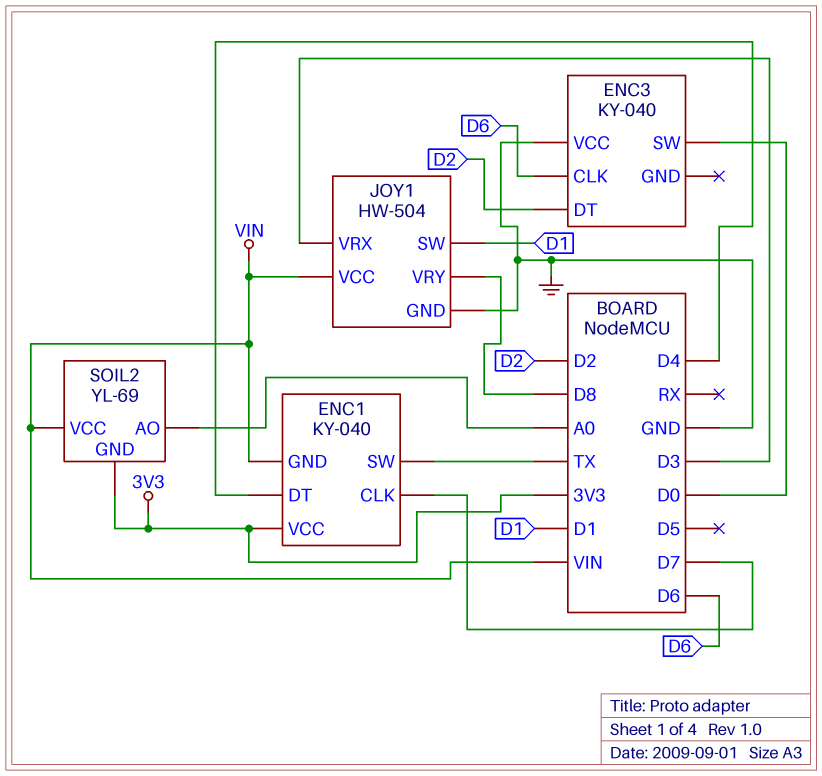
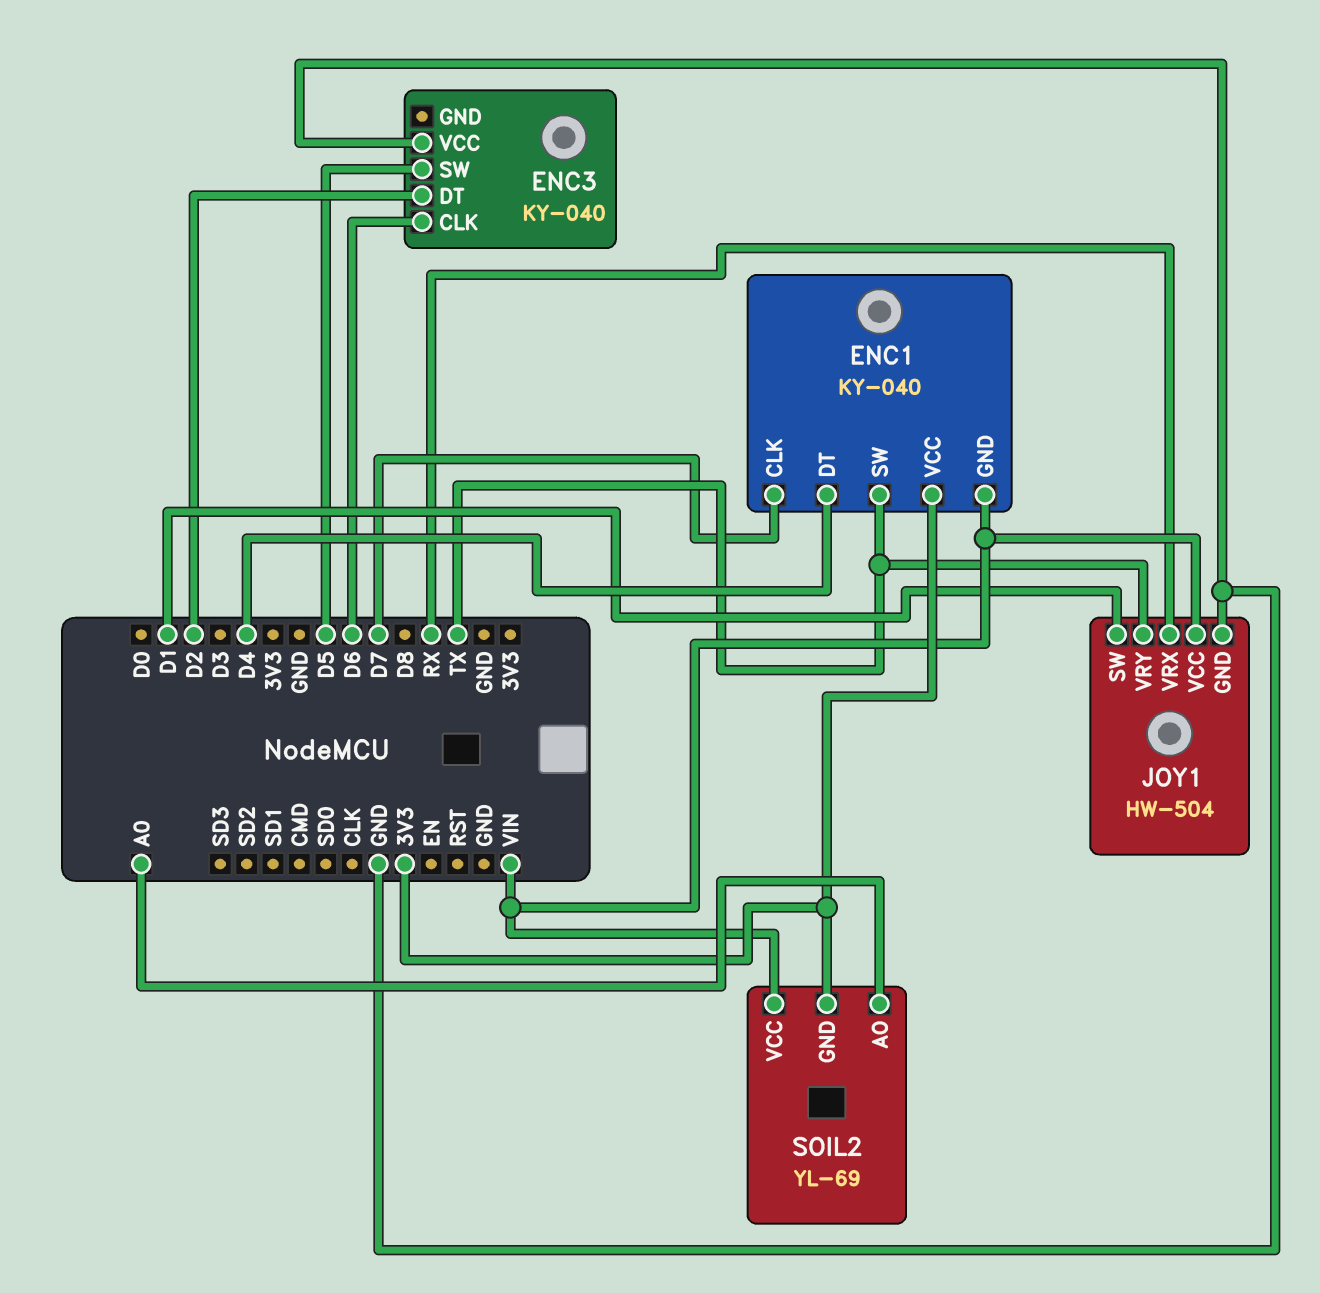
ENC3 pin SW: D0 -> D5
JOY1 pin VRX: D3 -> RX
JOY1 pin VRY: D8 -> TX

